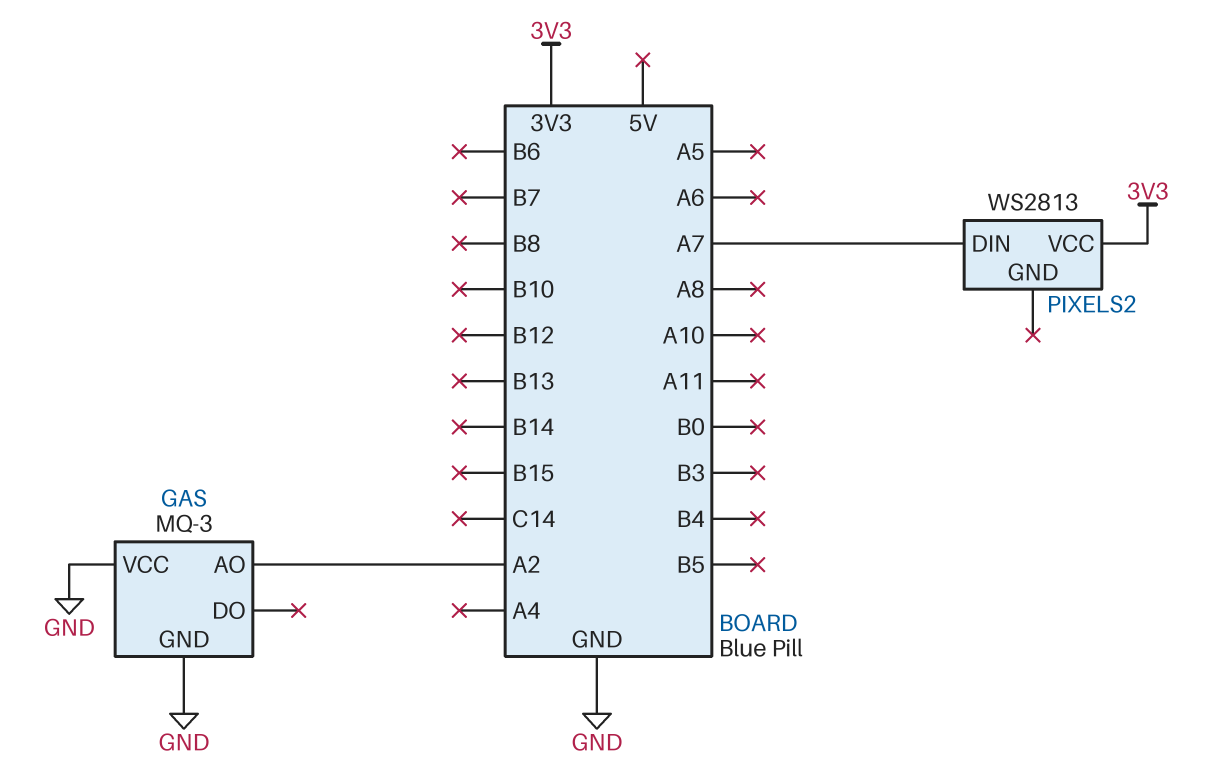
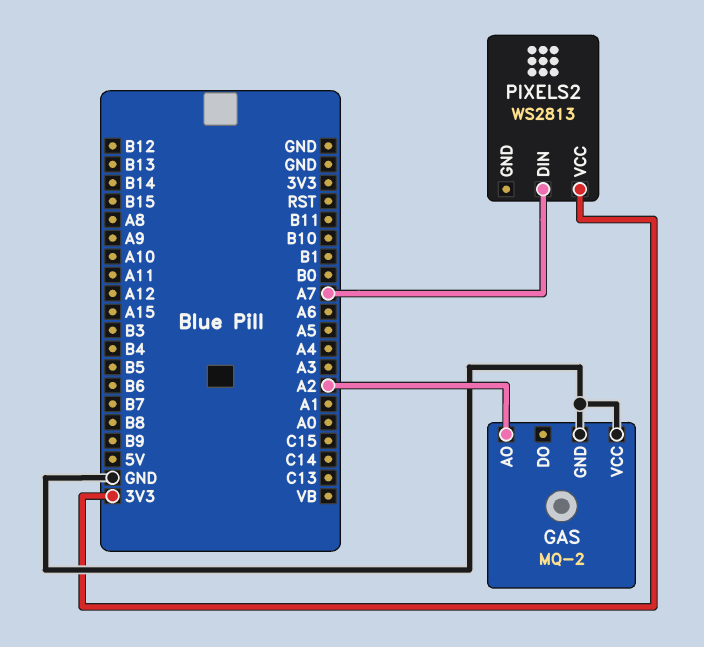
GAS: MQ-3 -> MQ-2

